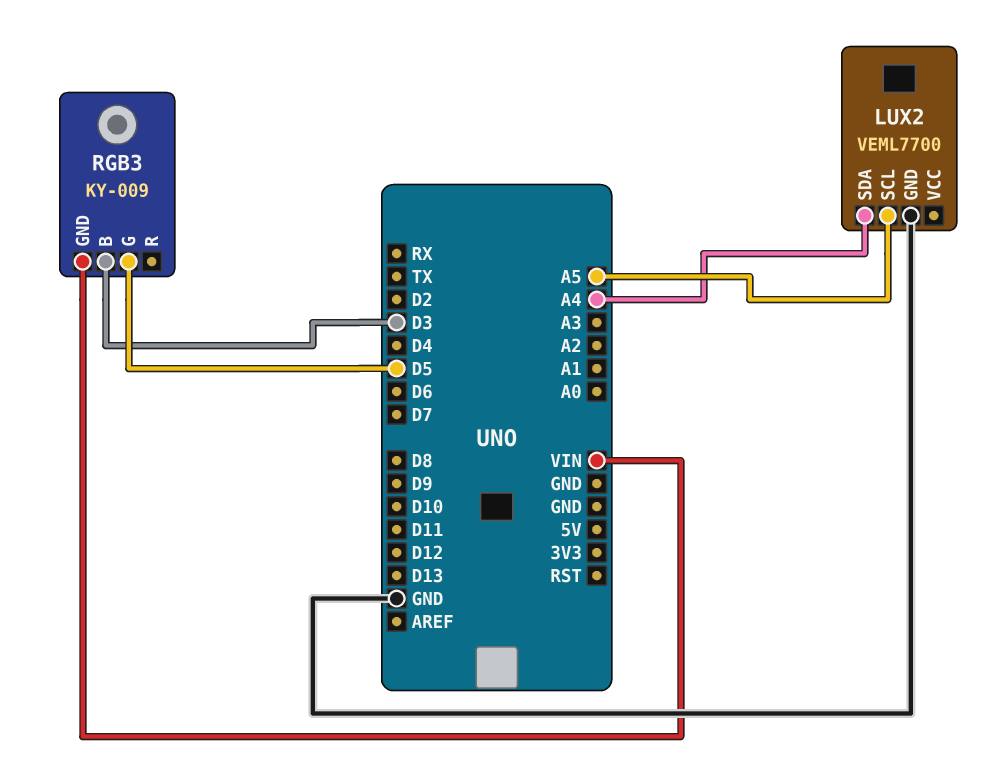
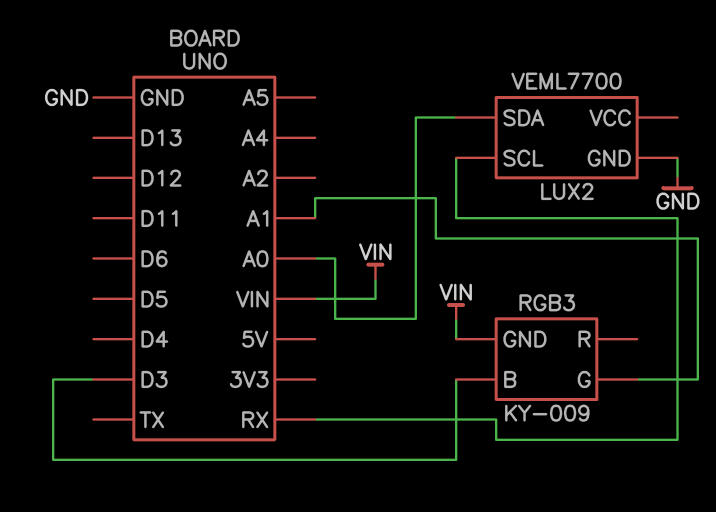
LUX2 pin SCL: A5 -> RX
LUX2 pin SDA: A4 -> A0
RGB3 pin G: D5 -> A1

